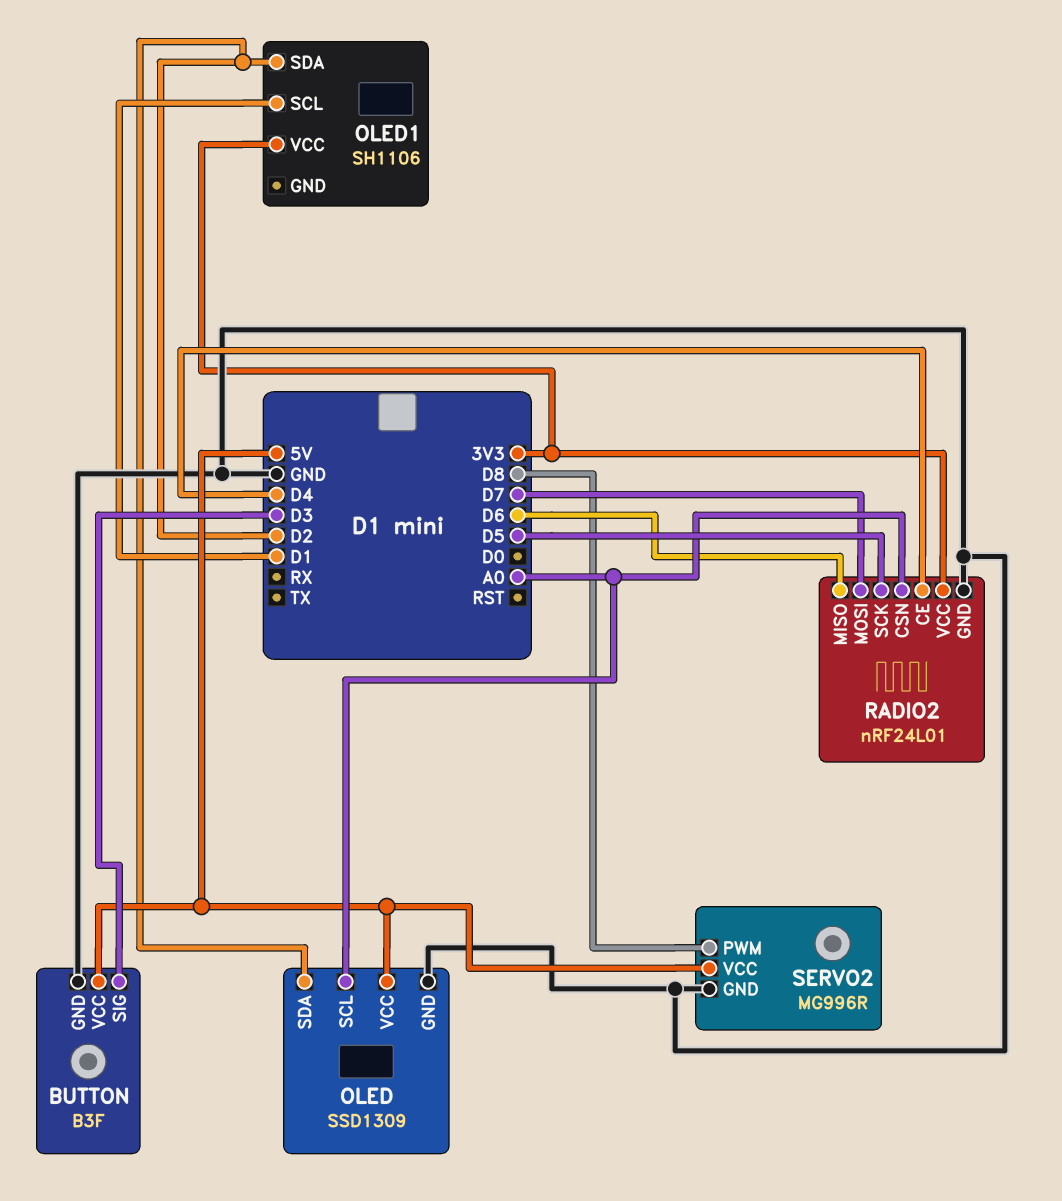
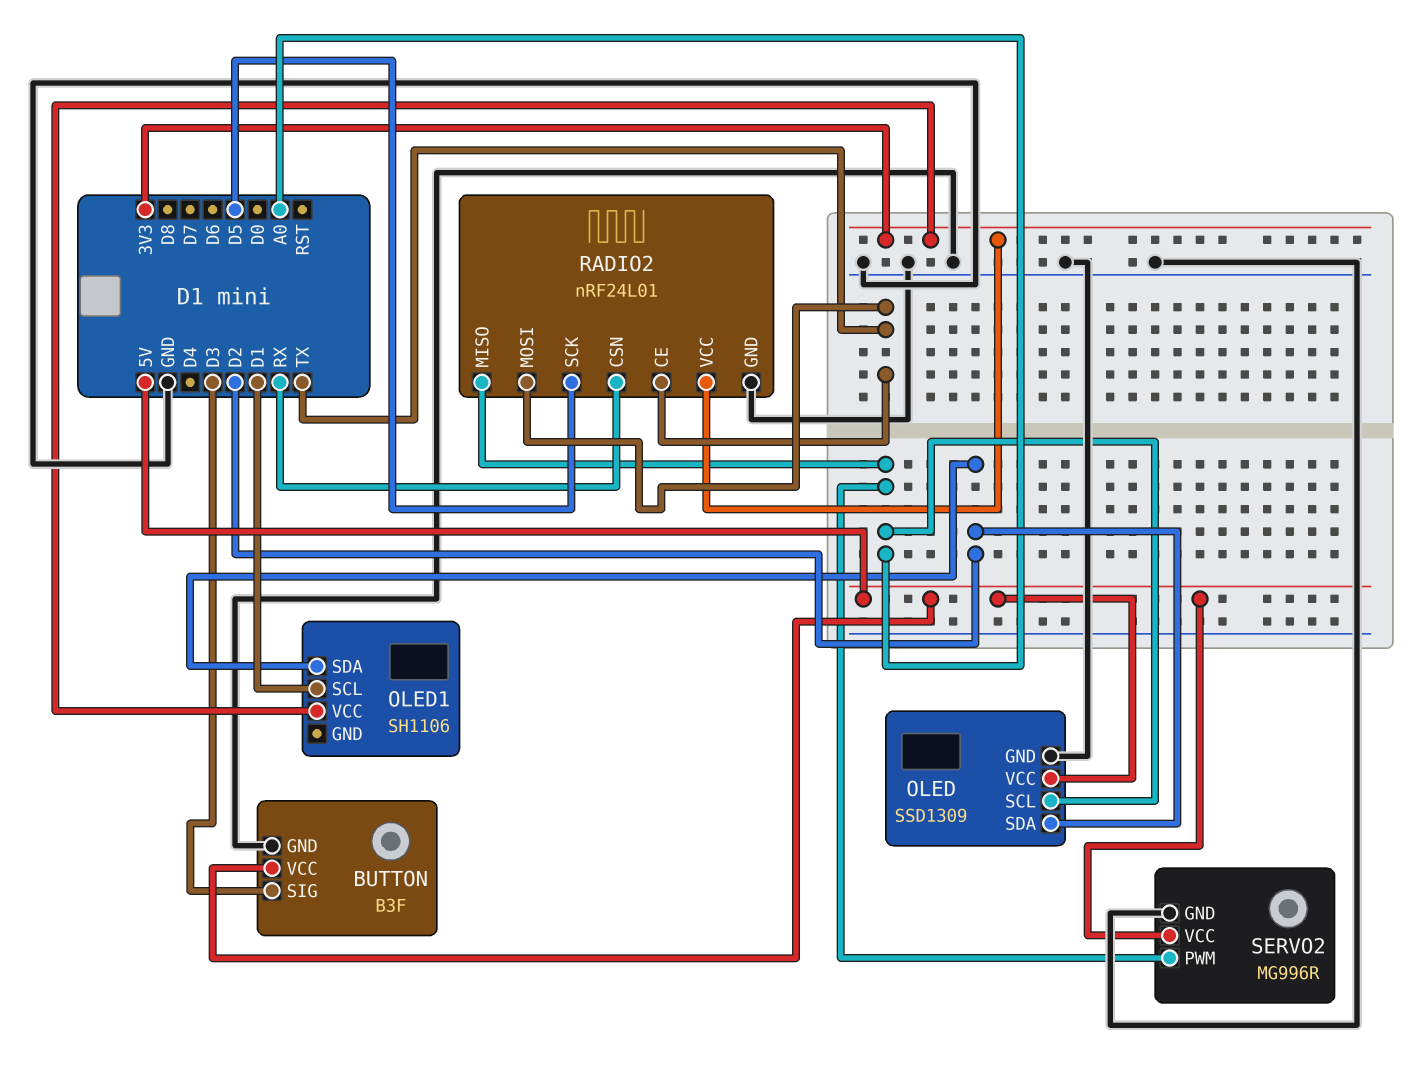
RADIO2 pin CE: D4 -> TX
RADIO2 pin CSN: A0 -> RX
RADIO2 pin MISO: D6 -> A0
RADIO2 pin MOSI: D7 -> TX
SERVO2 pin PWM: D8 -> A0

